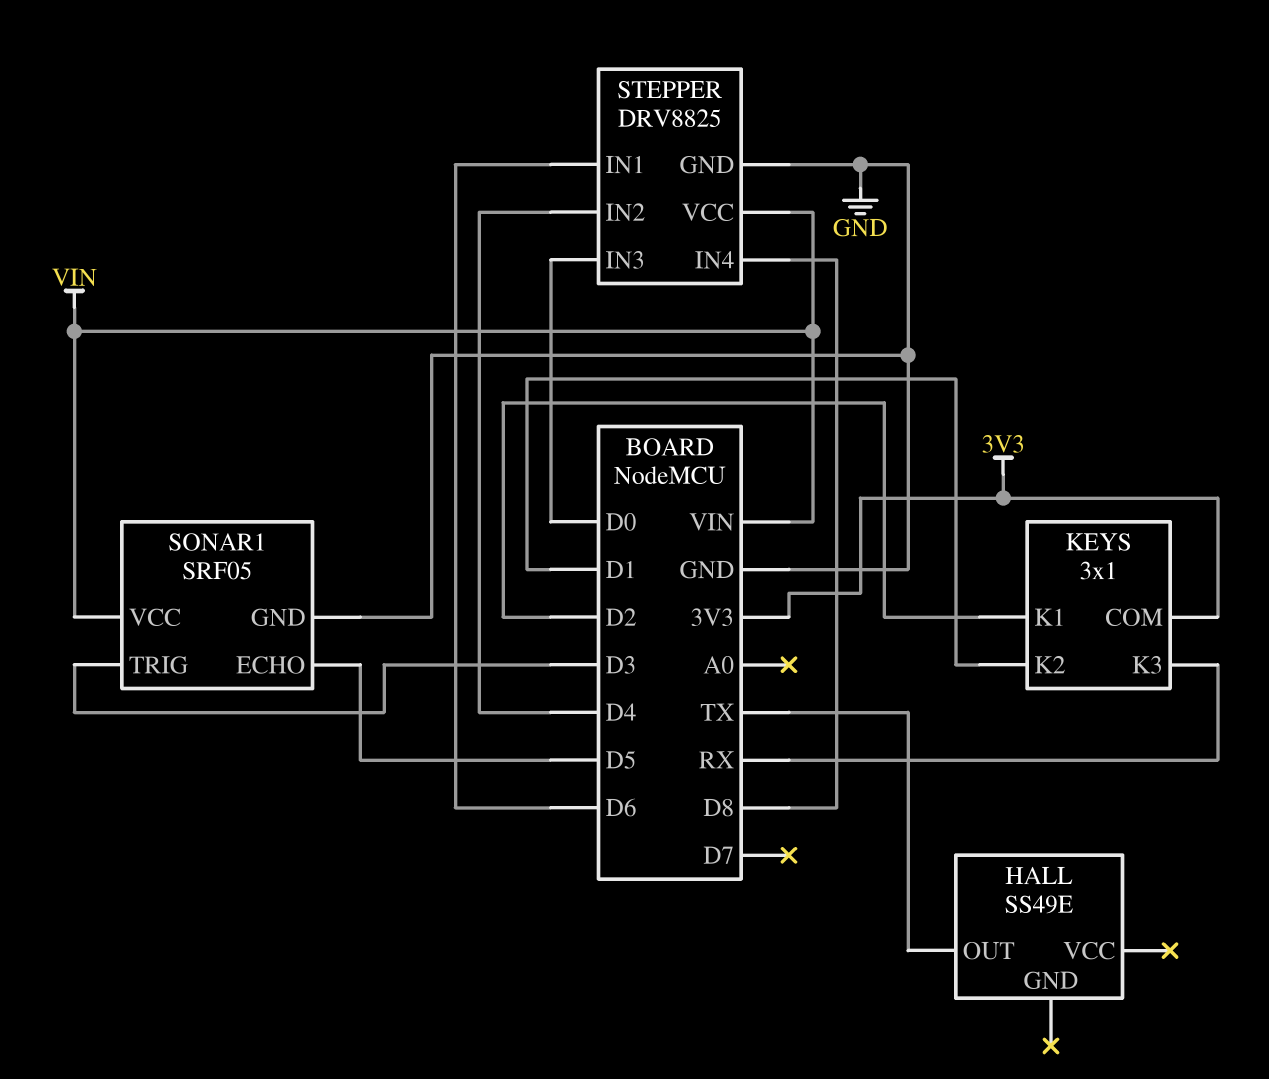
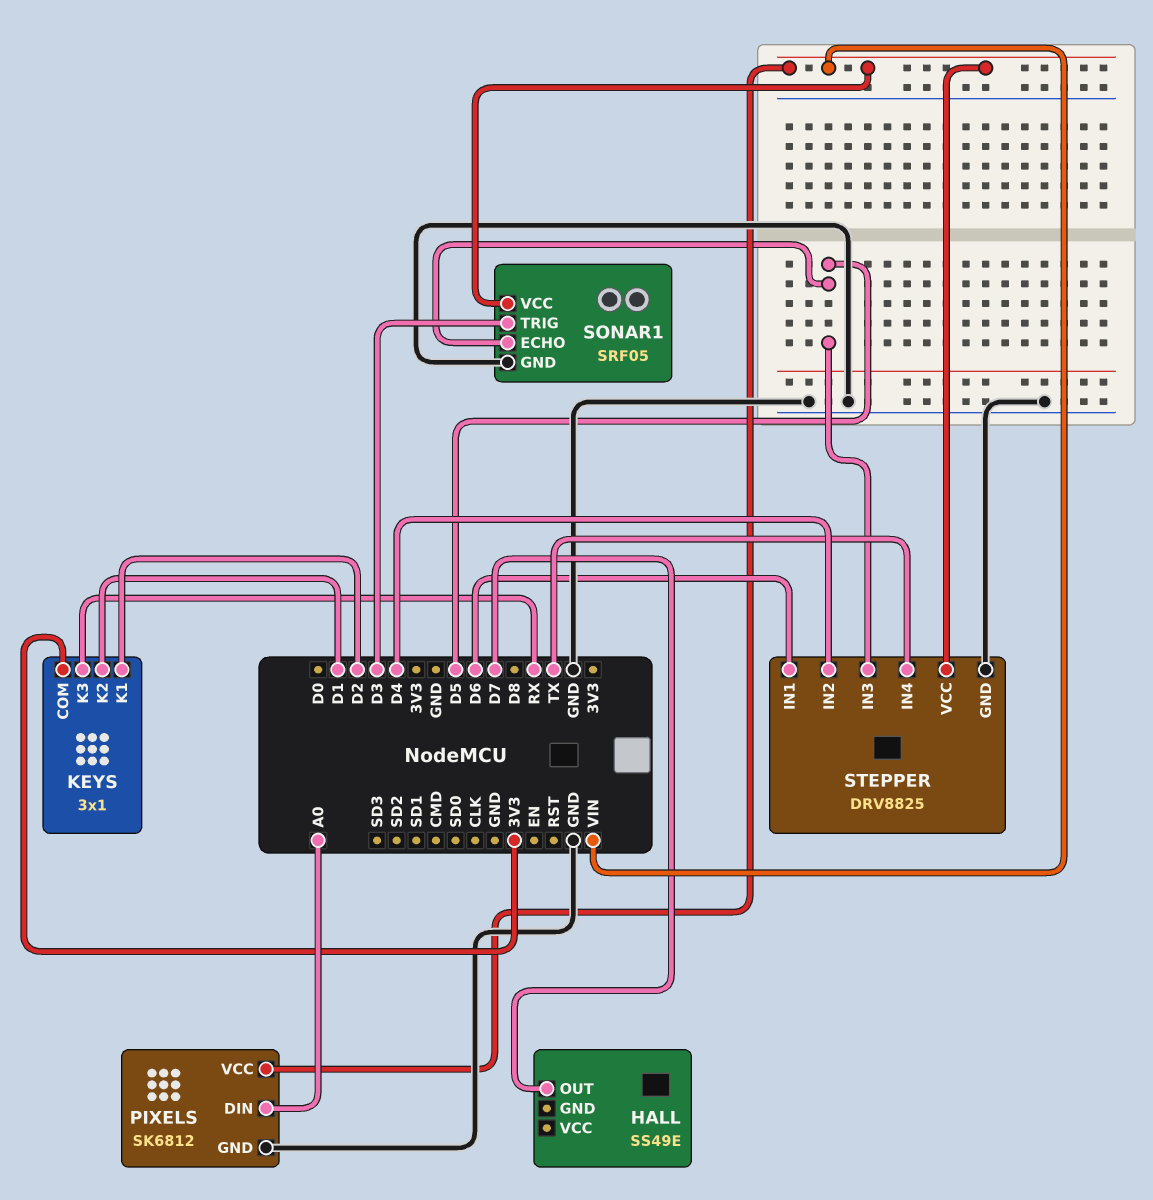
HALL pin OUT: TX -> D7
PIXELS: none -> SK6812
PIXELS pin DIN: none -> A0
PIXELS pin GND: none -> GND
PIXELS pin VCC: none -> VIN
STEPPER pin IN3: D0 -> D5
STEPPER pin IN4: D8 -> TX

